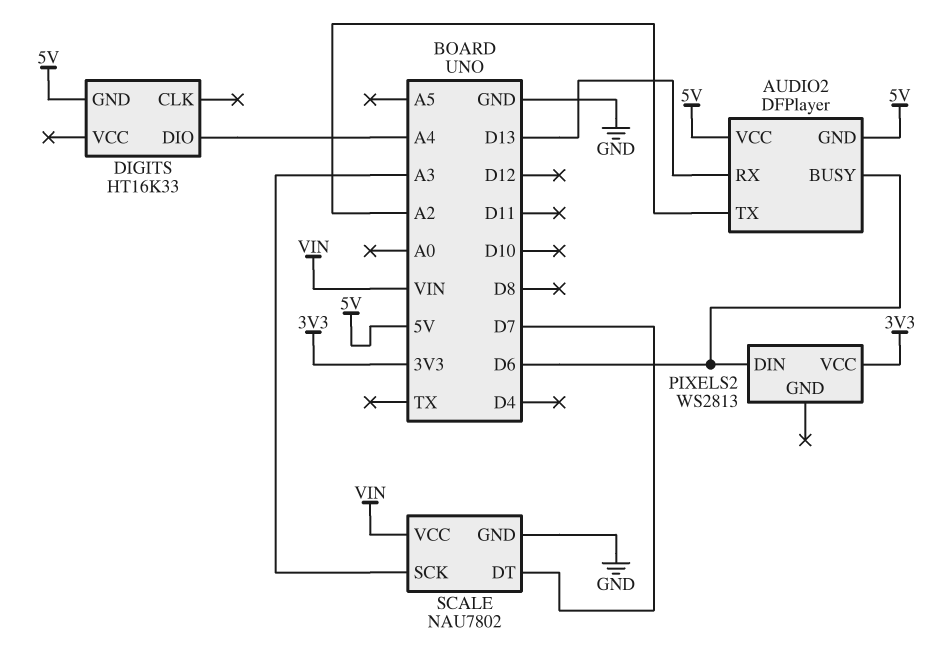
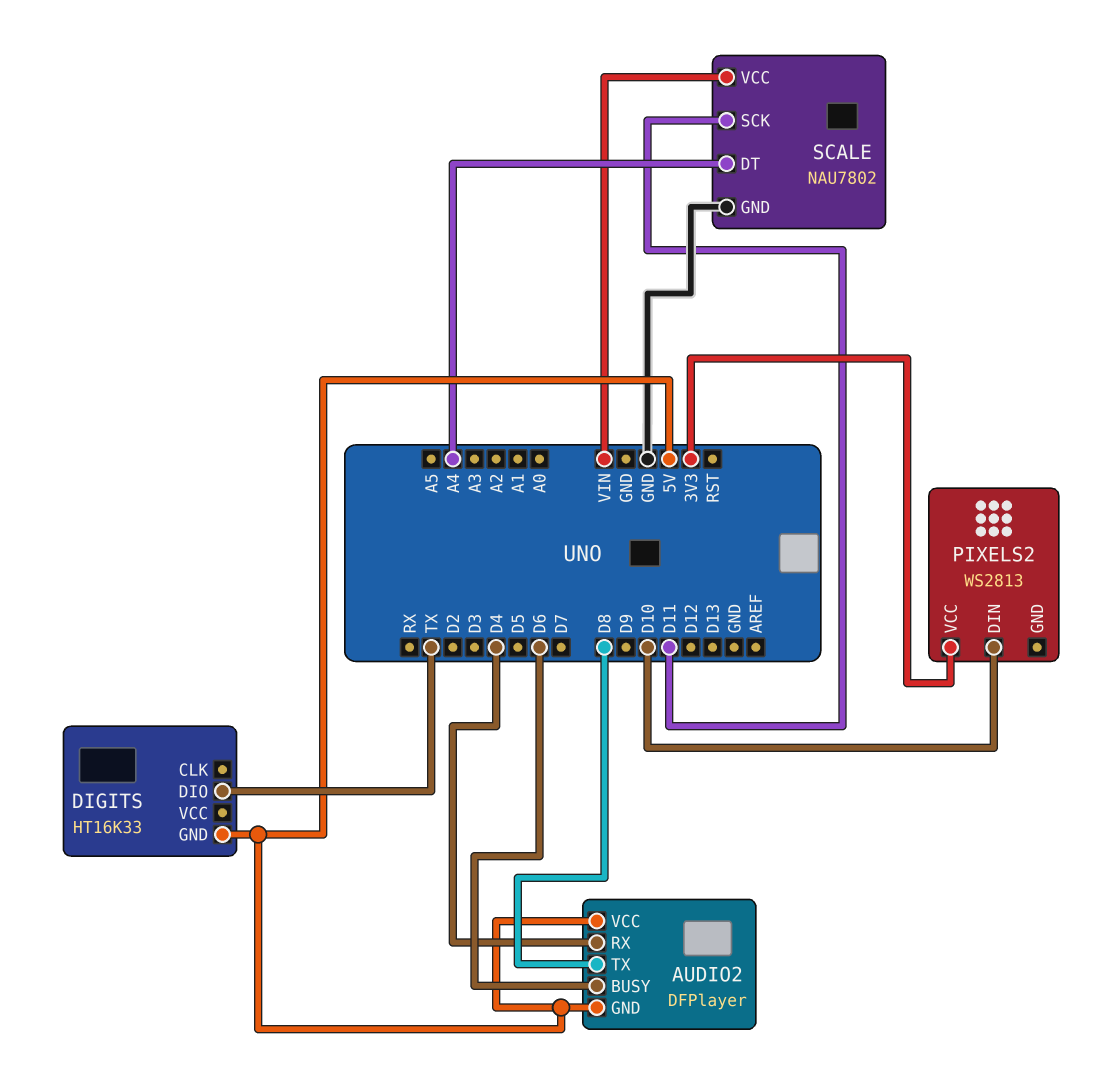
AUDIO2 pin RX: D13 -> D4
AUDIO2 pin TX: A2 -> D8
DIGITS pin DIO: A4 -> TX
PIXELS2 pin DIN: D6 -> D10
SCALE pin DT: D7 -> A4
SCALE pin SCK: A3 -> D11

